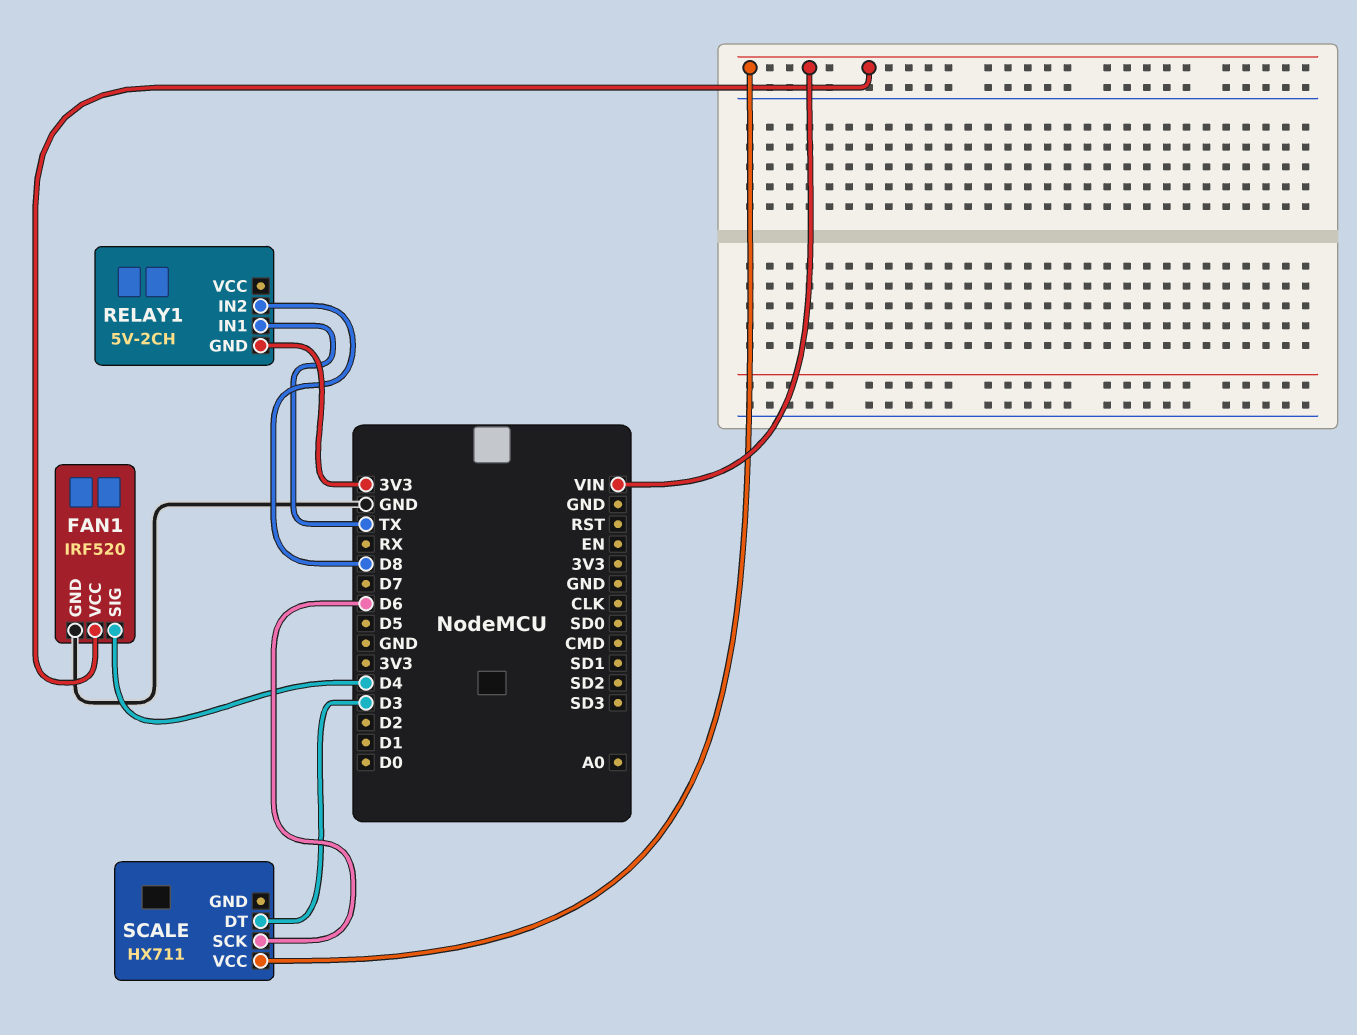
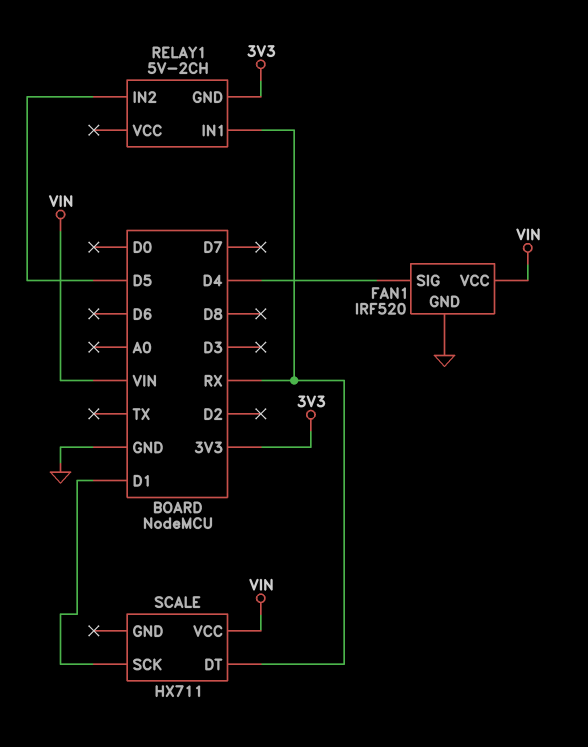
RELAY1 pin IN1: TX -> RX
RELAY1 pin IN2: D8 -> D5
SCALE pin DT: D3 -> RX
SCALE pin SCK: D6 -> D1

